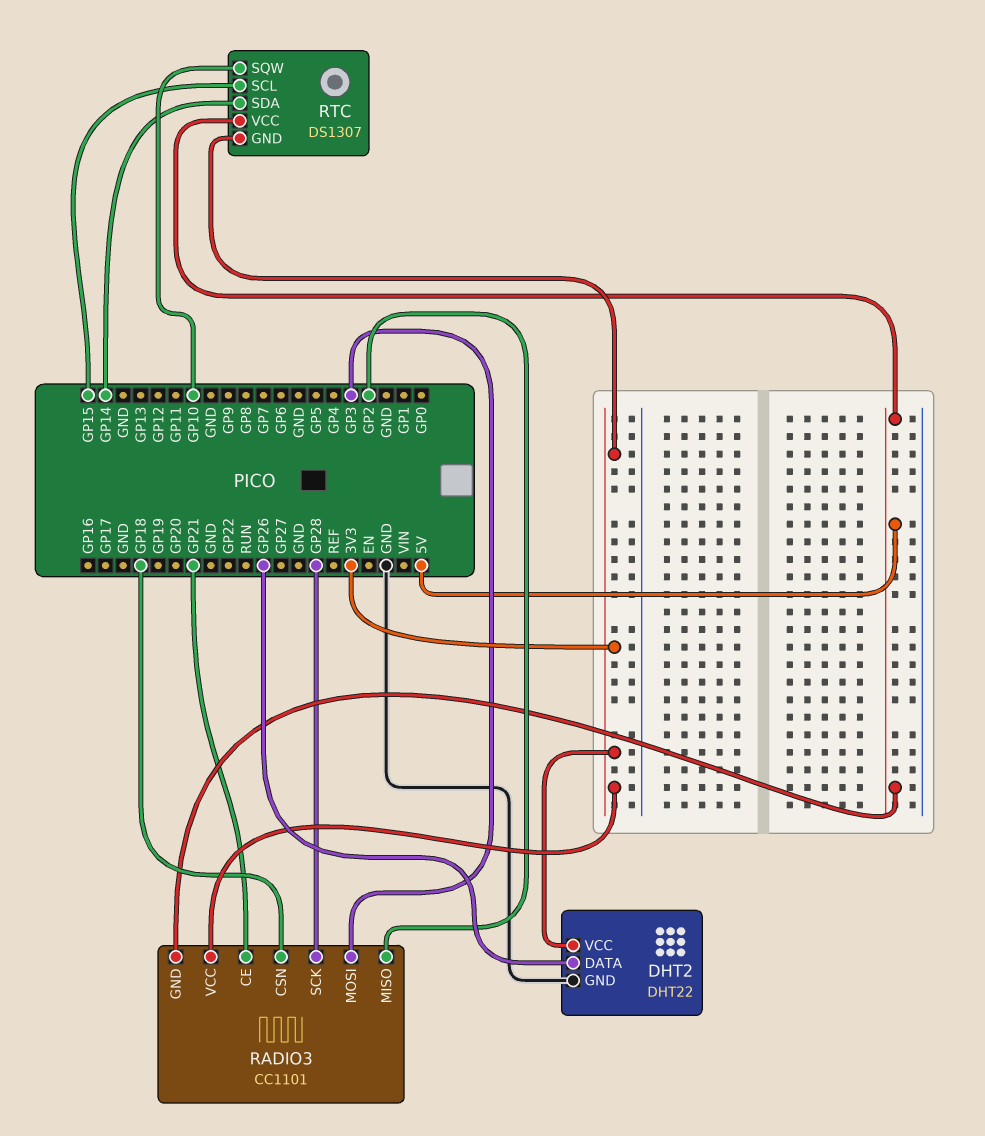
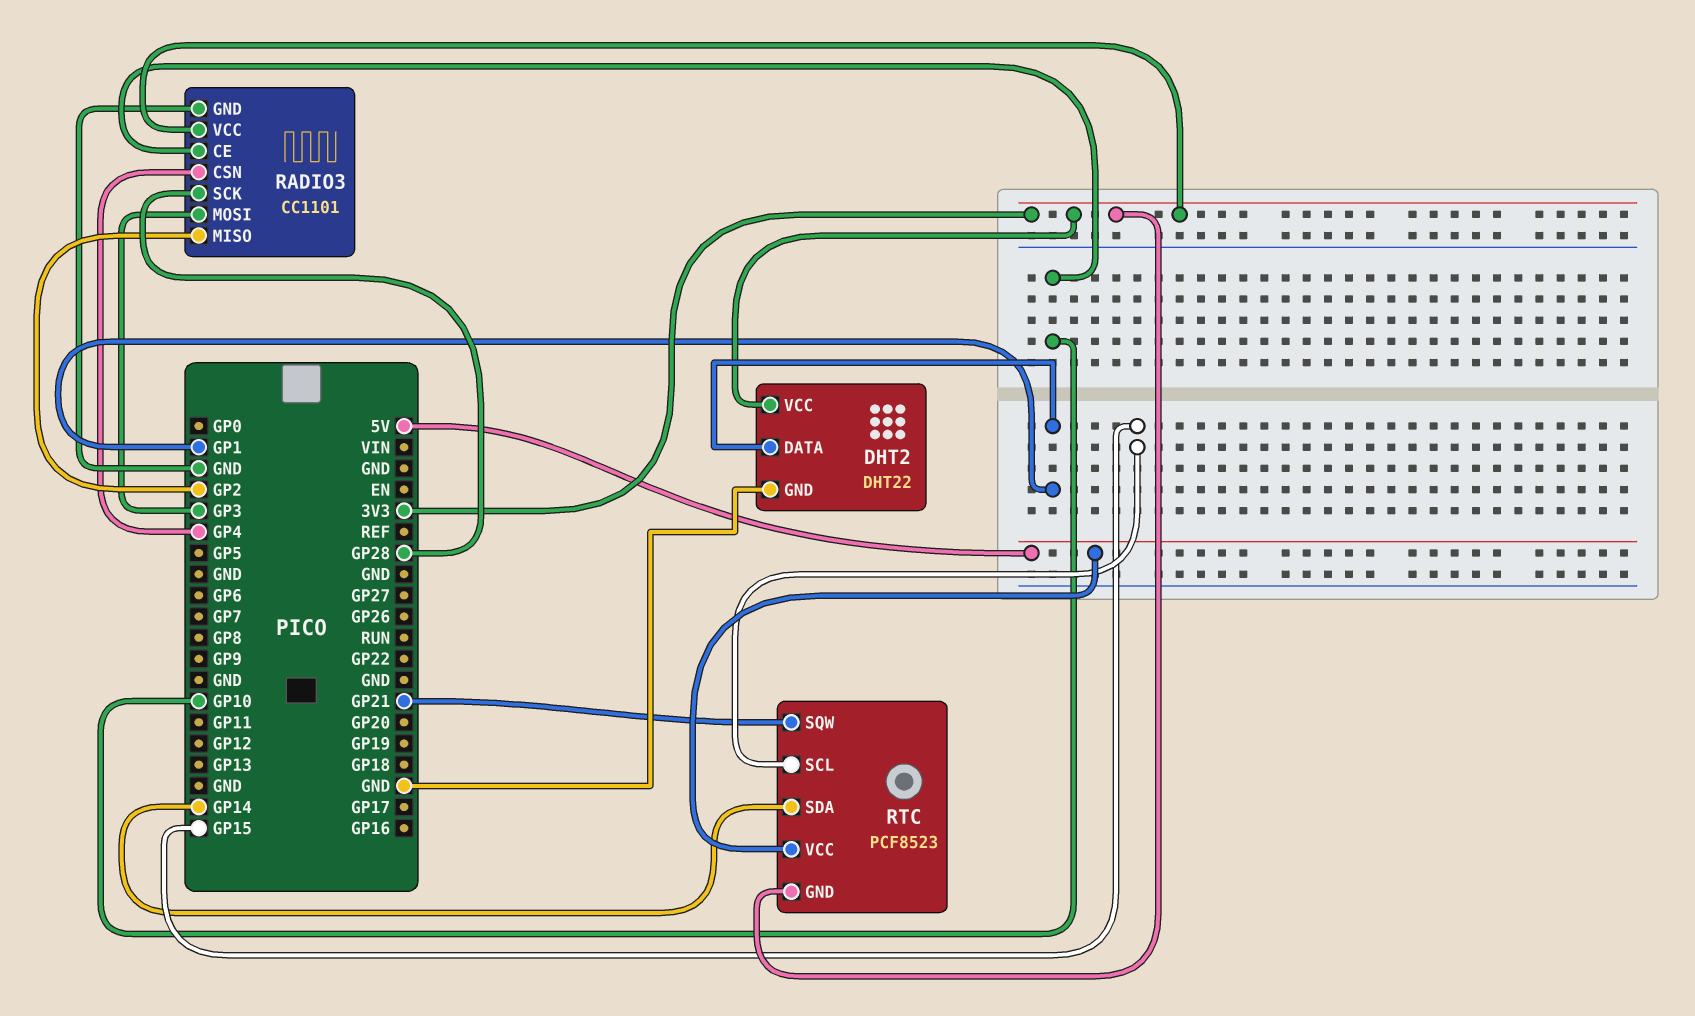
DHT2 pin DATA: GP26 -> GP1
RADIO3 pin CE: GP21 -> GP10
RADIO3 pin CSN: GP18 -> GP4
RADIO3 pin GND: 5V -> GND
RTC: DS1307 -> PCF8523
RTC pin SQW: GP10 -> GP21

